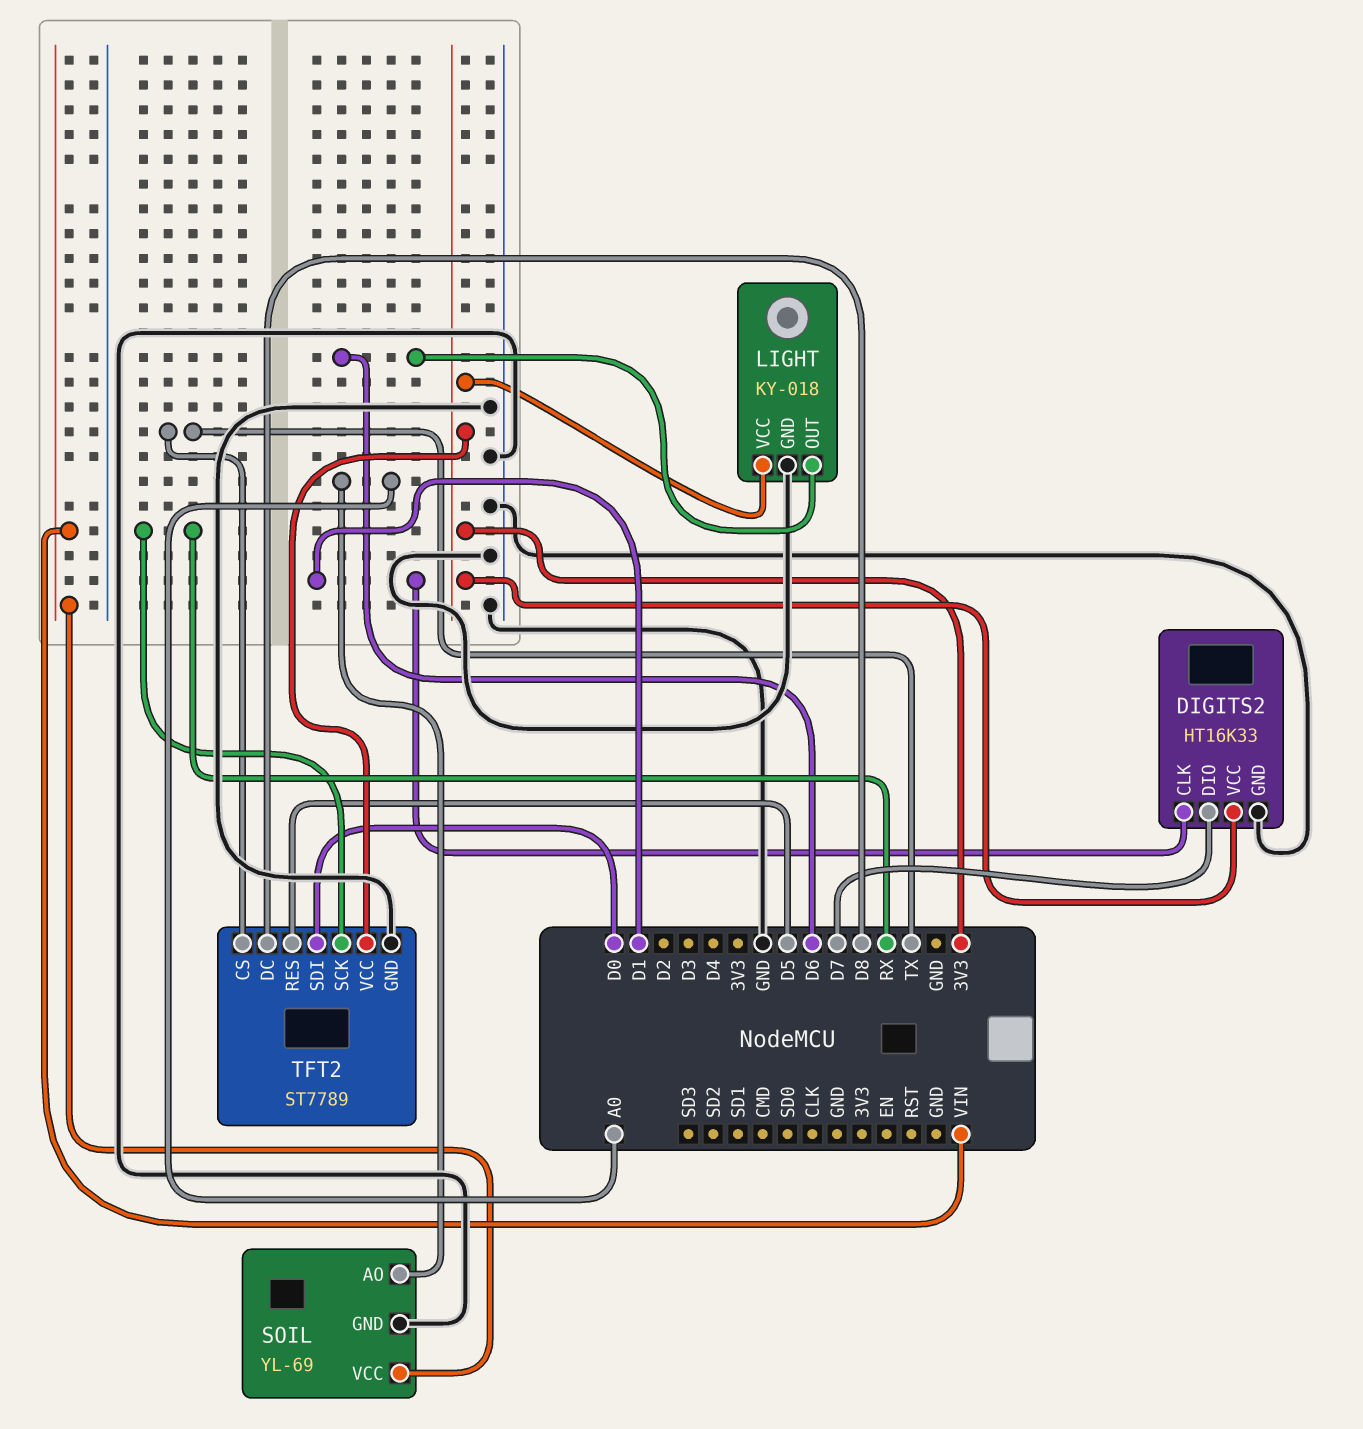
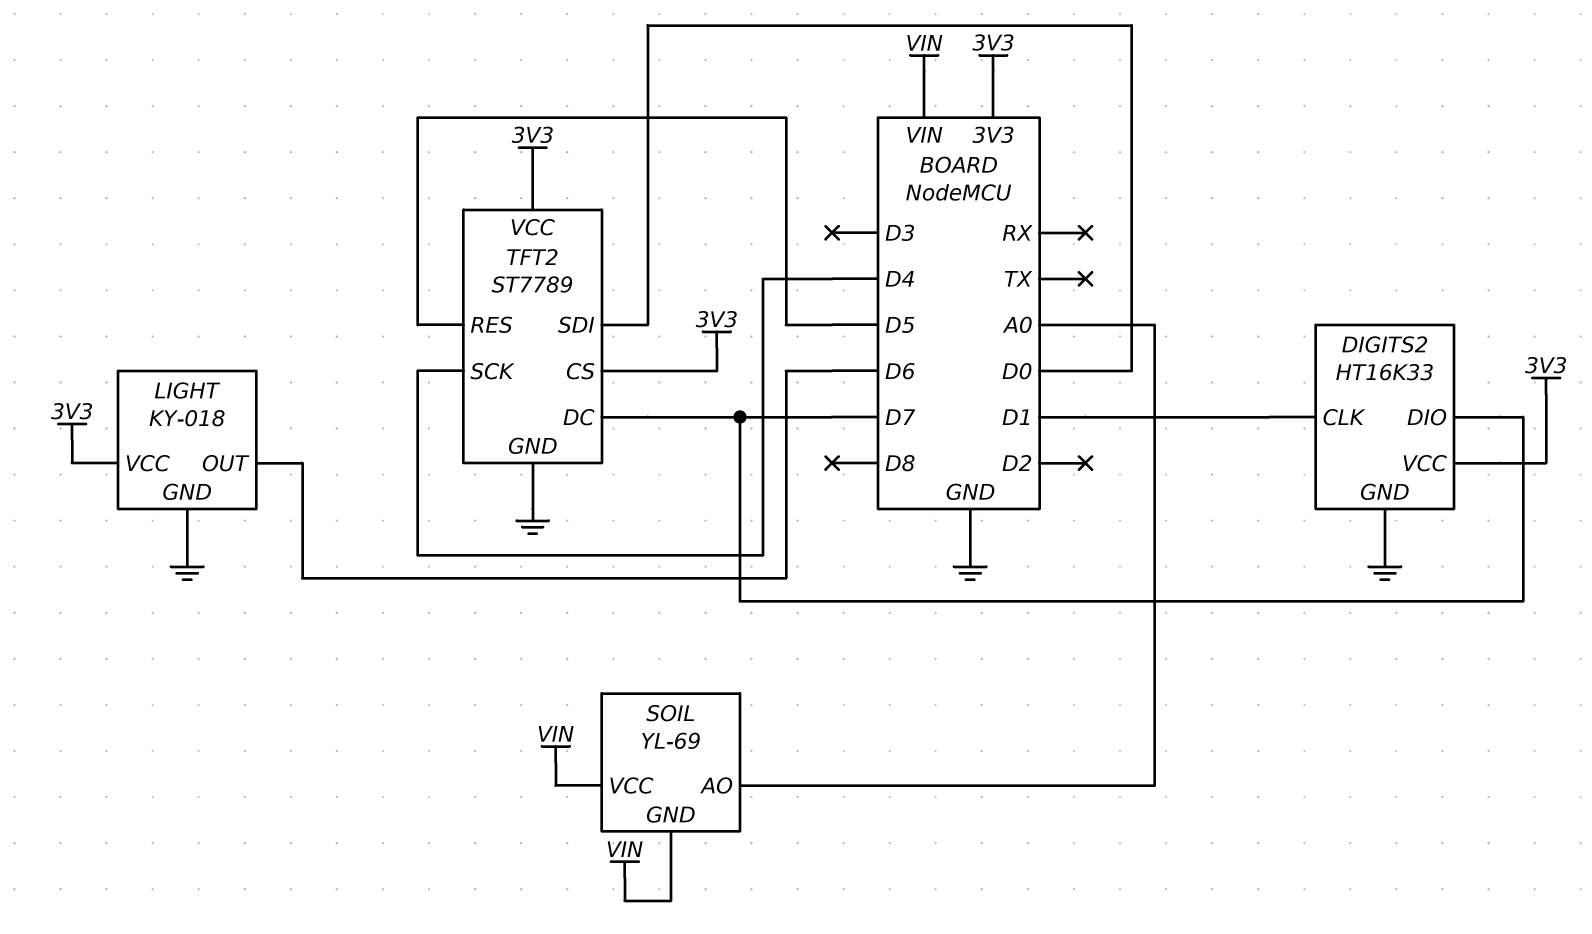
SOIL pin GND: GND -> VIN
TFT2 pin CS: TX -> 3V3
TFT2 pin DC: D8 -> D7
TFT2 pin SCK: RX -> D4

